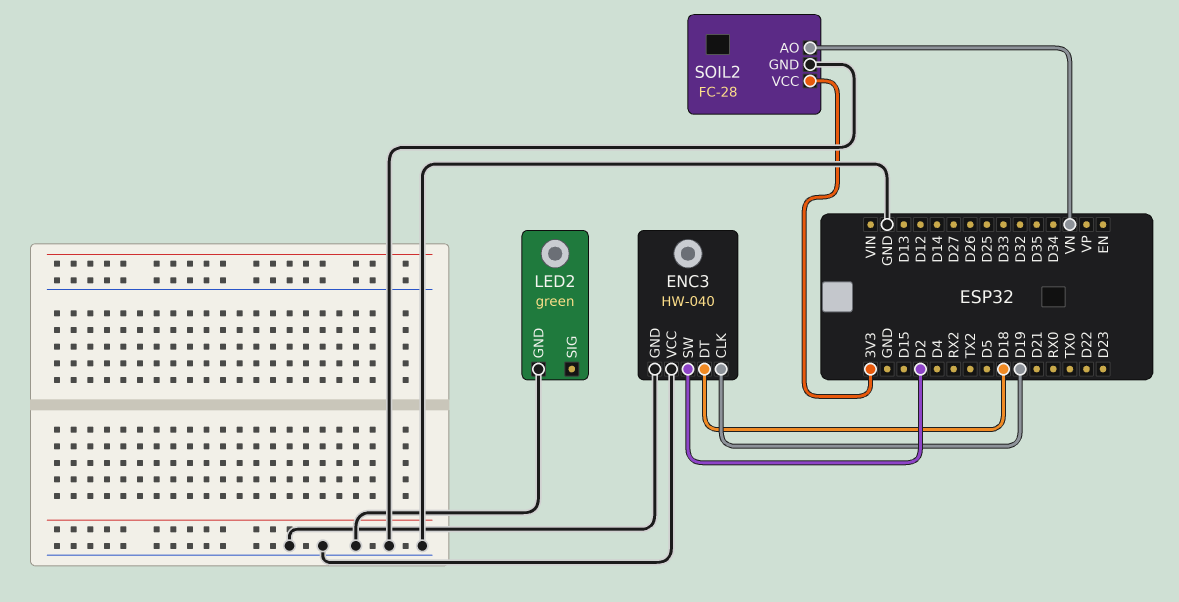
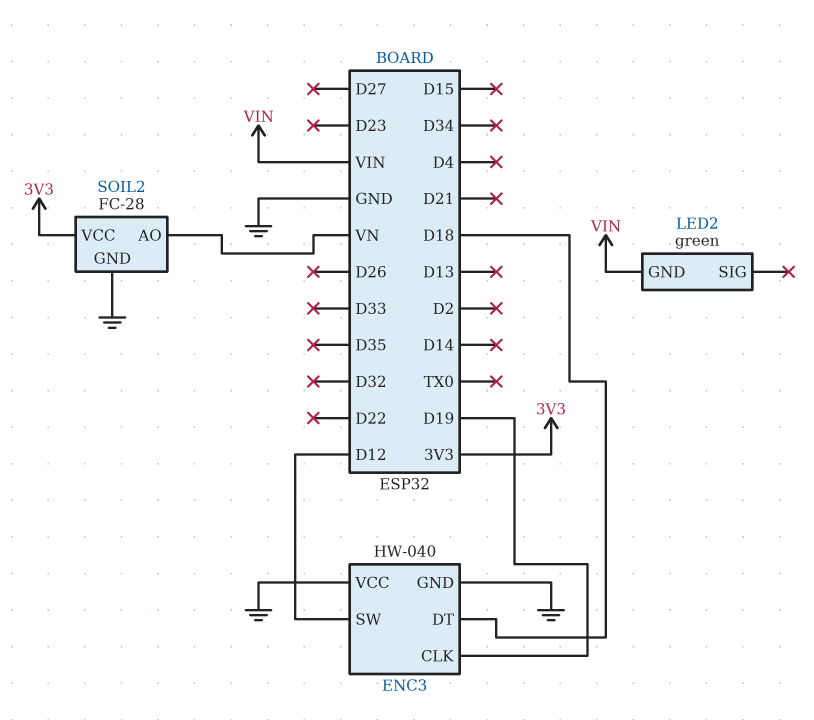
ENC3 pin SW: D2 -> D12
LED2 pin GND: GND -> VIN

